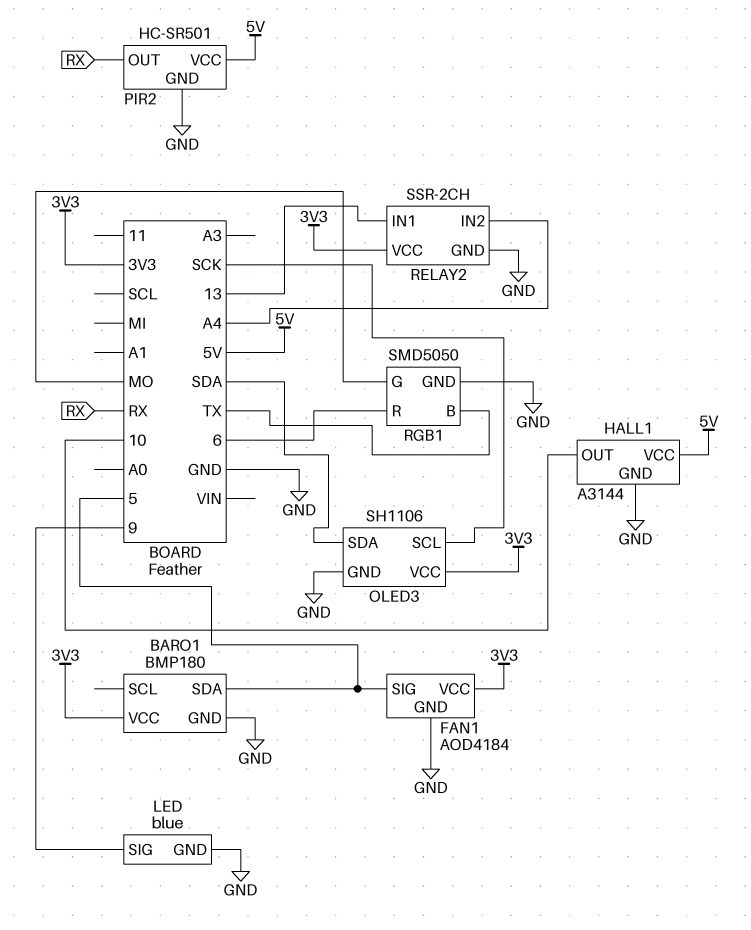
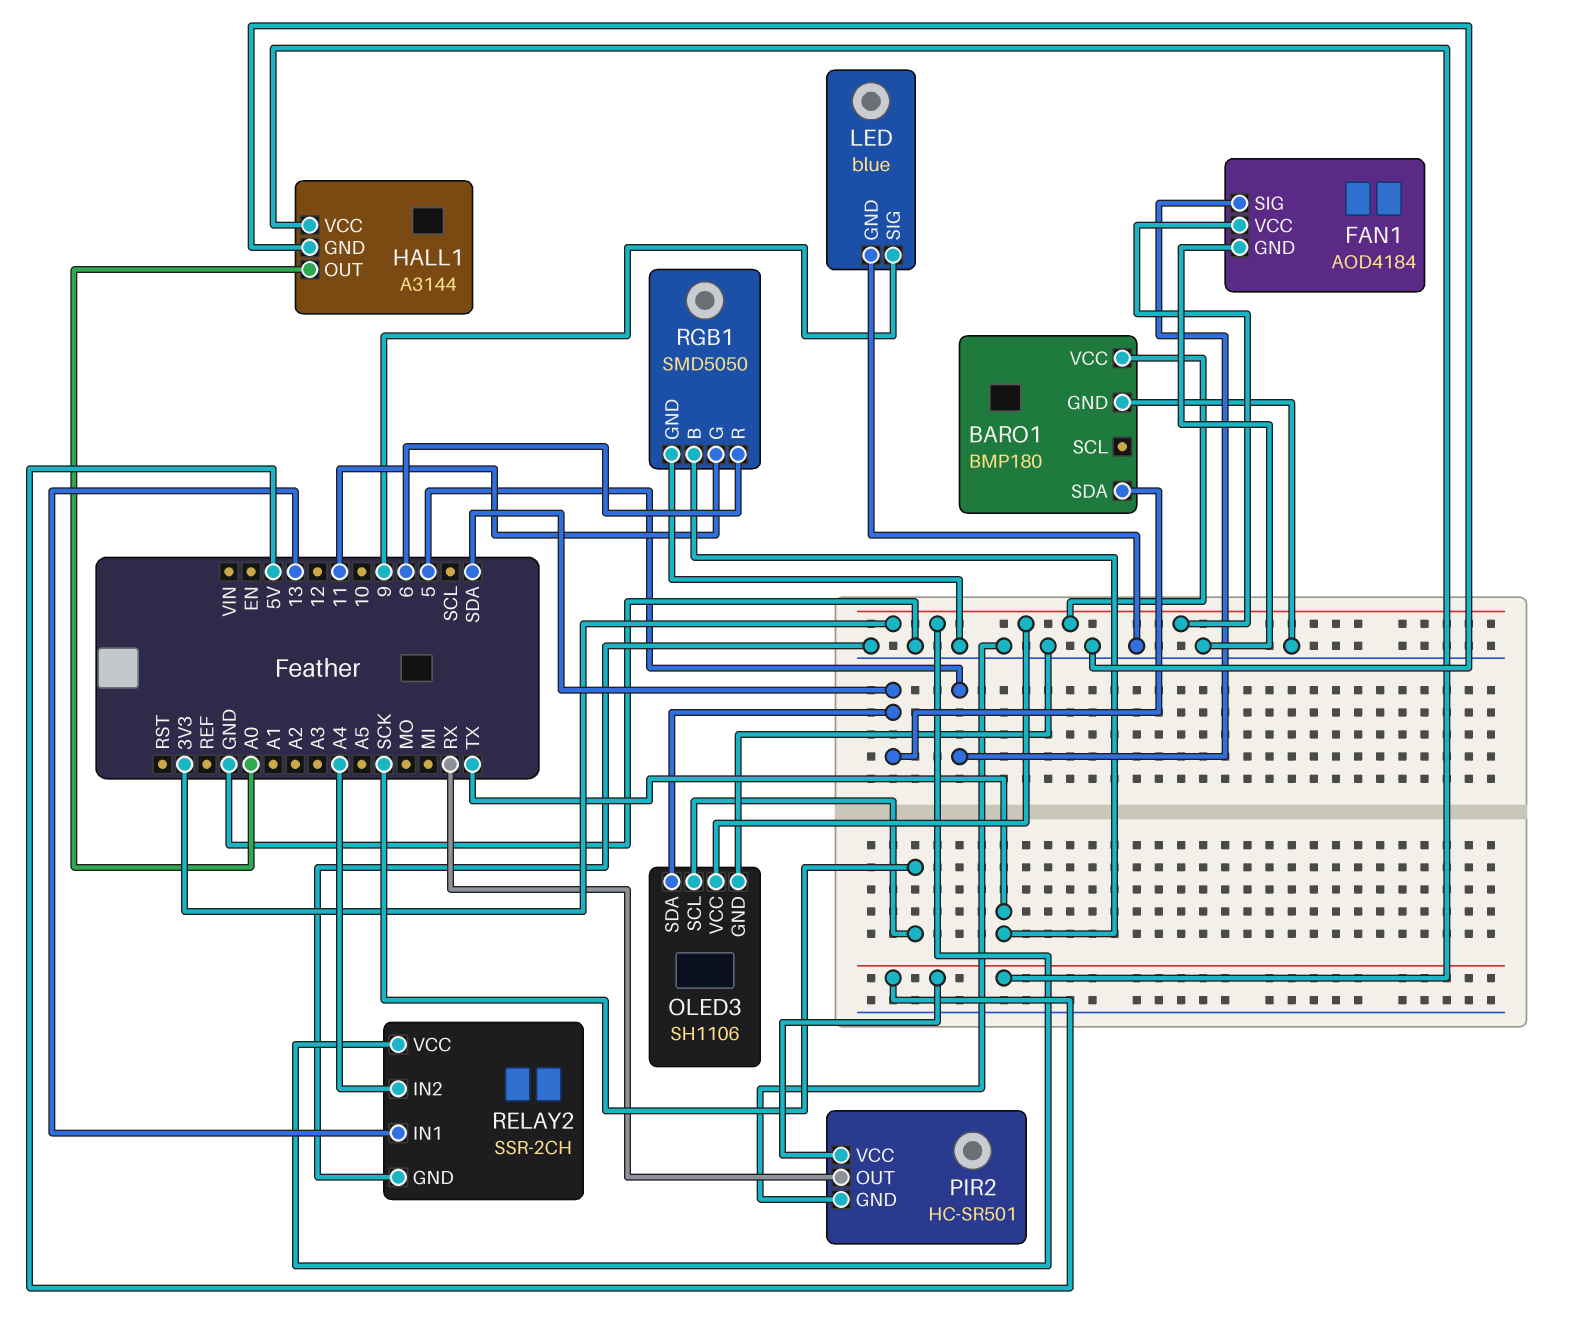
BARO1 pin SDA: 5 -> SDA
HALL1 pin OUT: 10 -> A0
RGB1 pin G: MO -> 11

